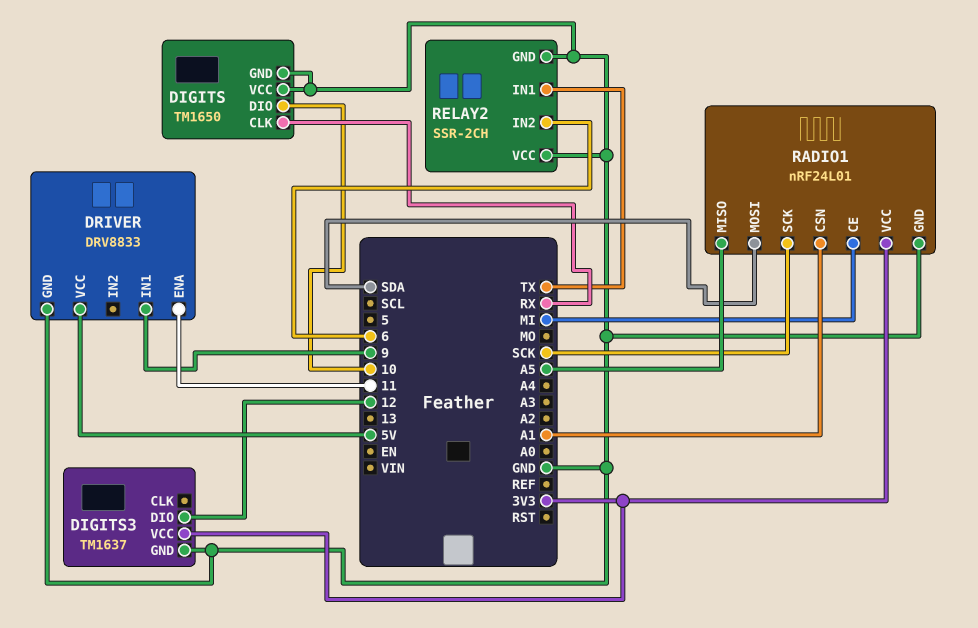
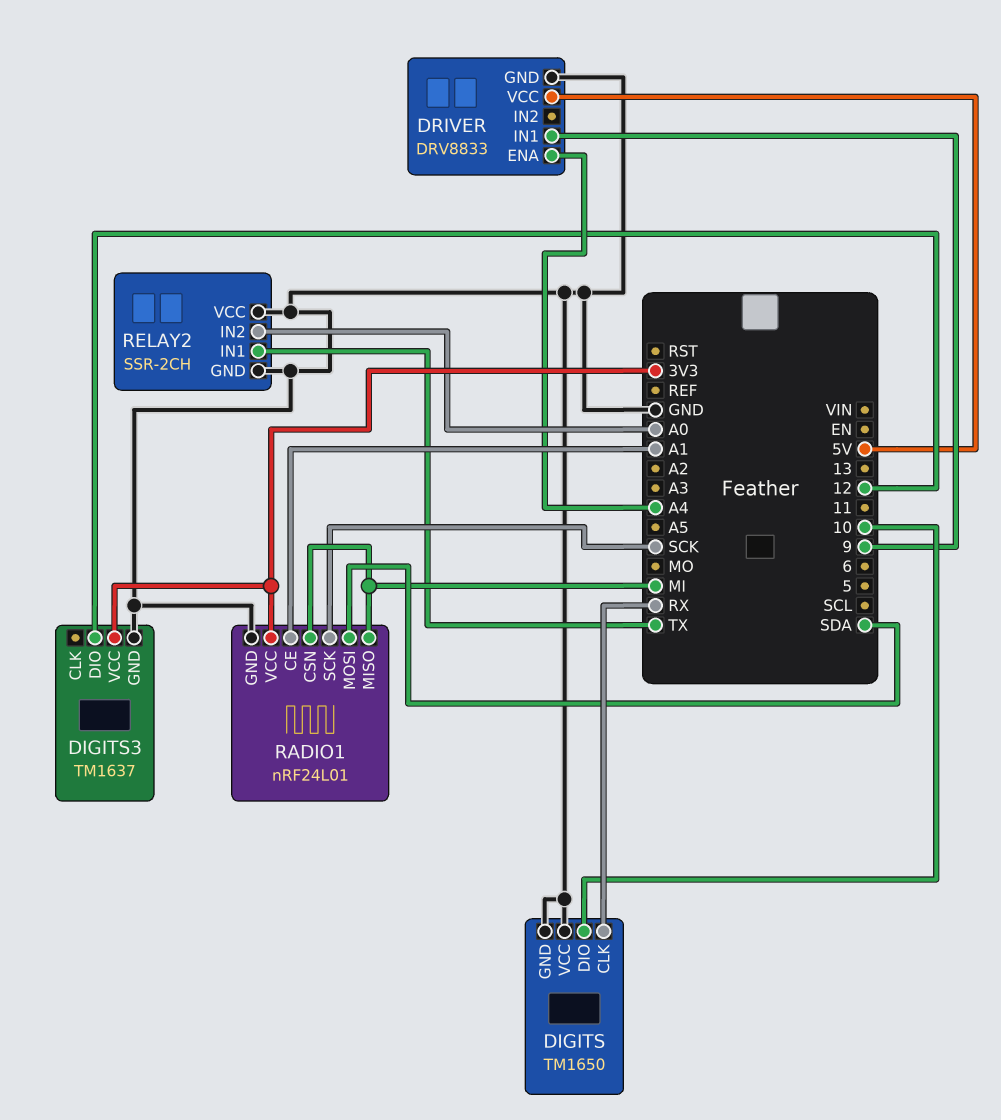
DRIVER pin ENA: 11 -> A4
RADIO1 pin CE: MI -> A1
RADIO1 pin CSN: A1 -> MI
RADIO1 pin MISO: A5 -> MI
RELAY2 pin IN2: 6 -> A0

